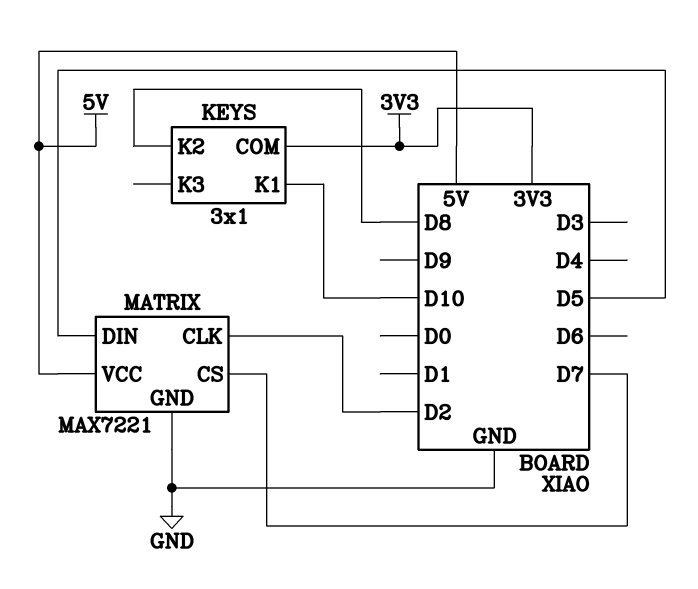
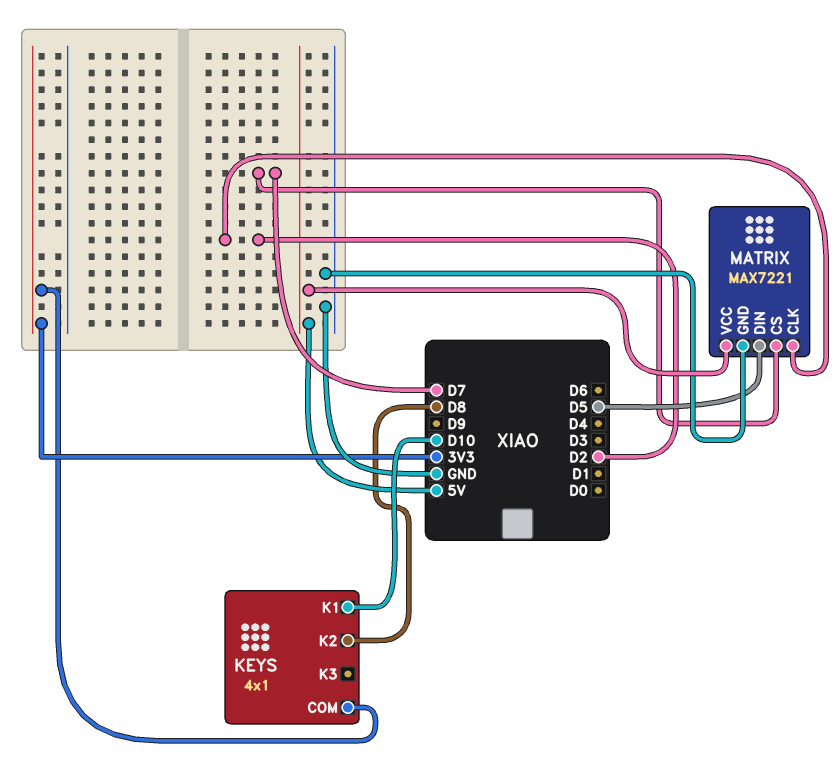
KEYS: 3x1 -> 4x1

